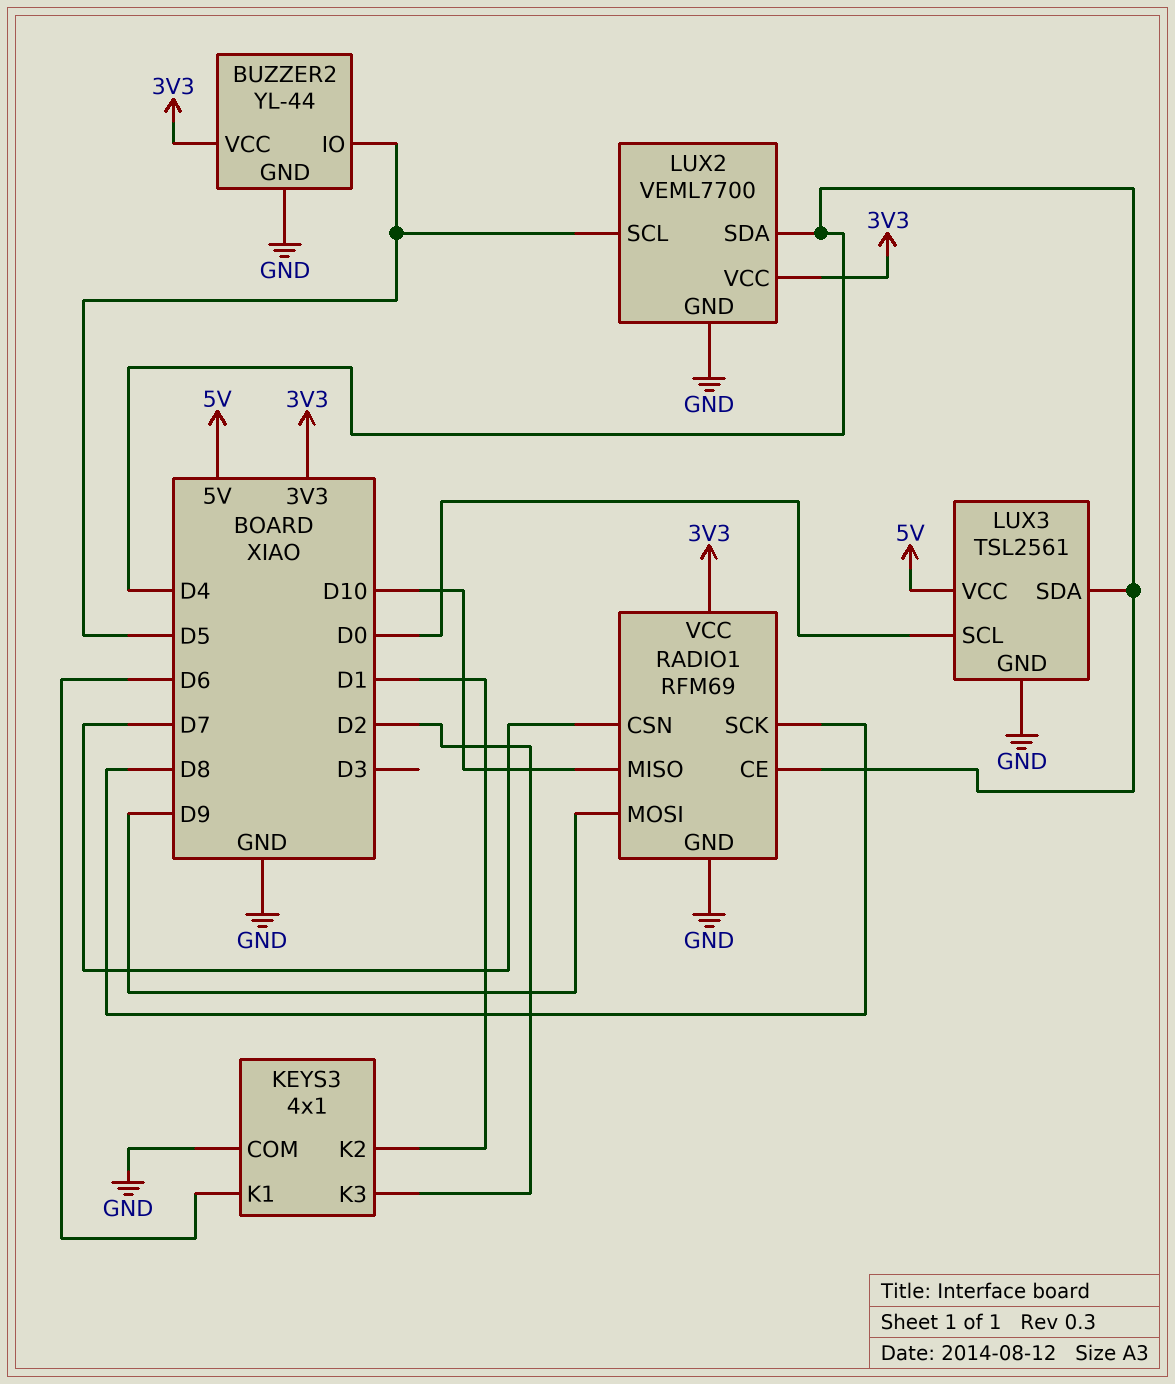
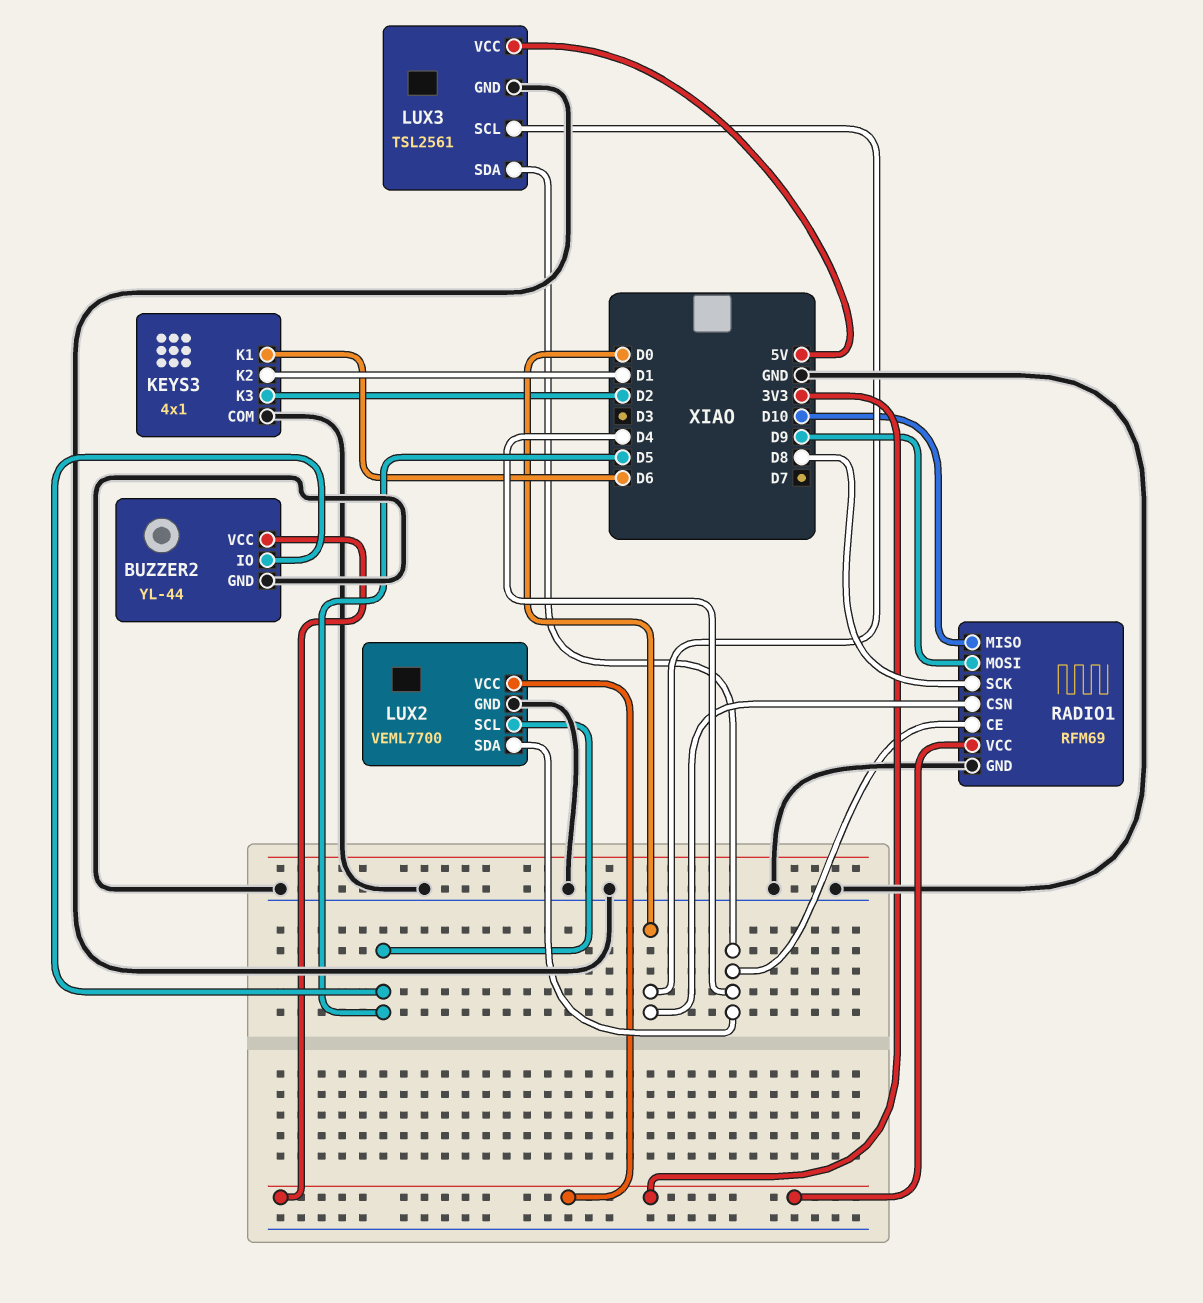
RADIO1 pin CSN: D7 -> D0

